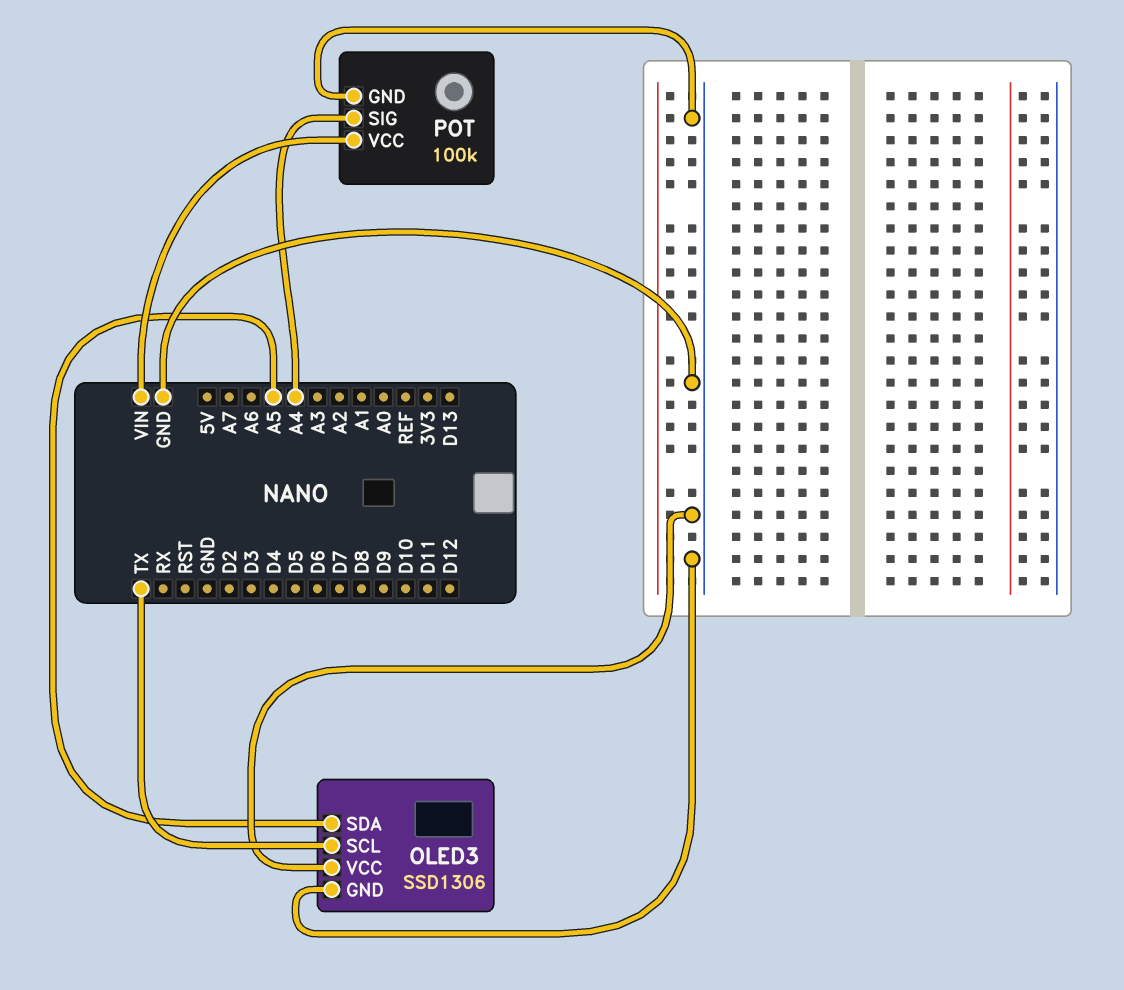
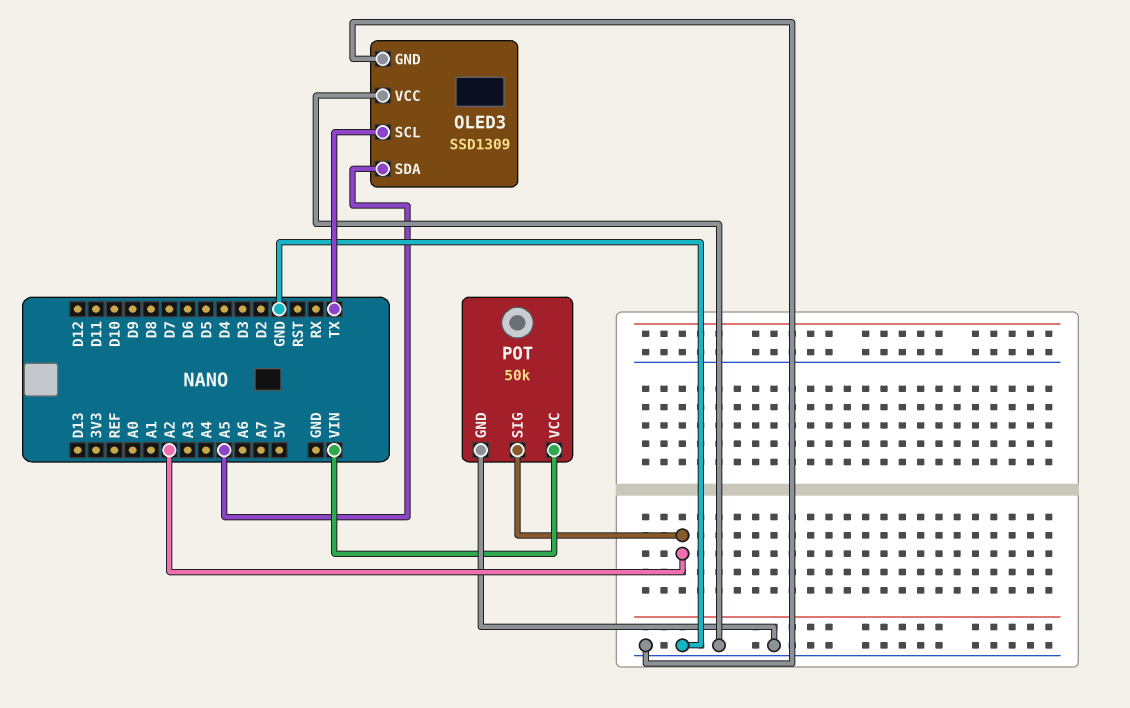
OLED3: SSD1306 -> SSD1309
POT: 100k -> 50k
POT pin SIG: A4 -> A2

